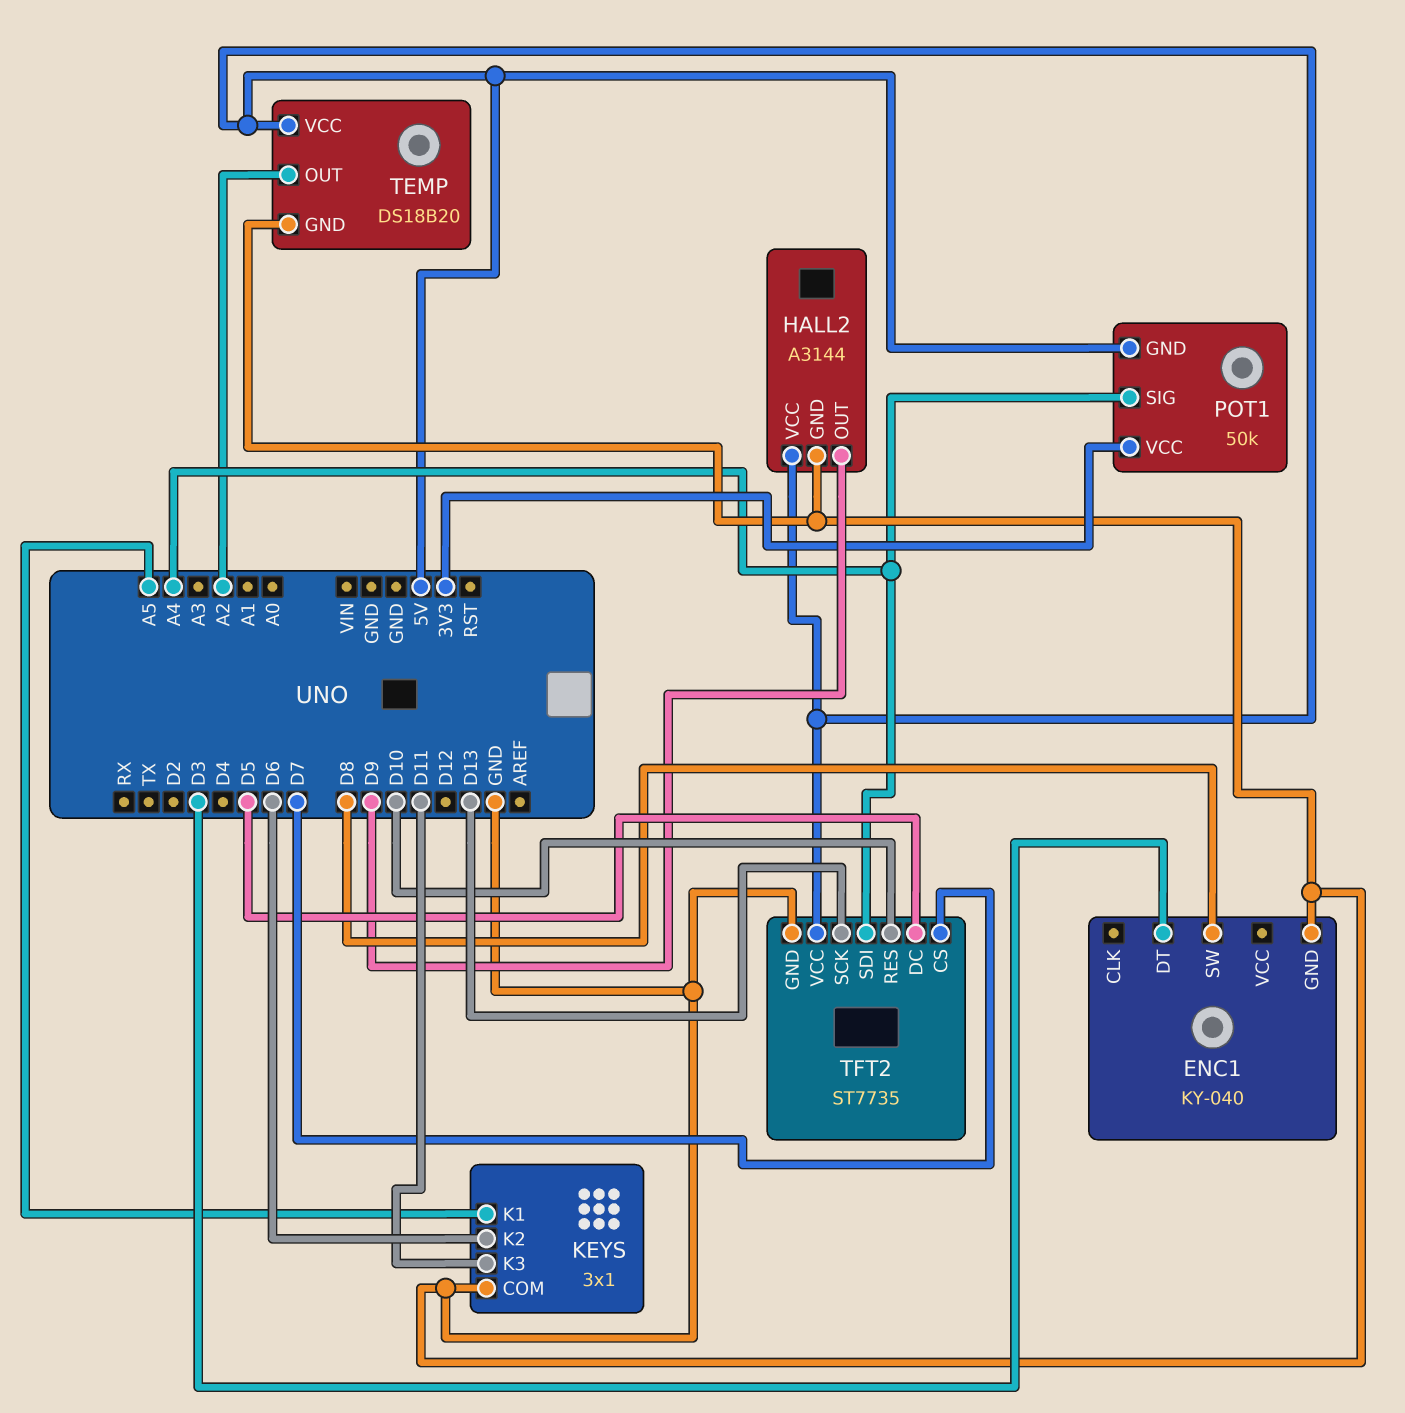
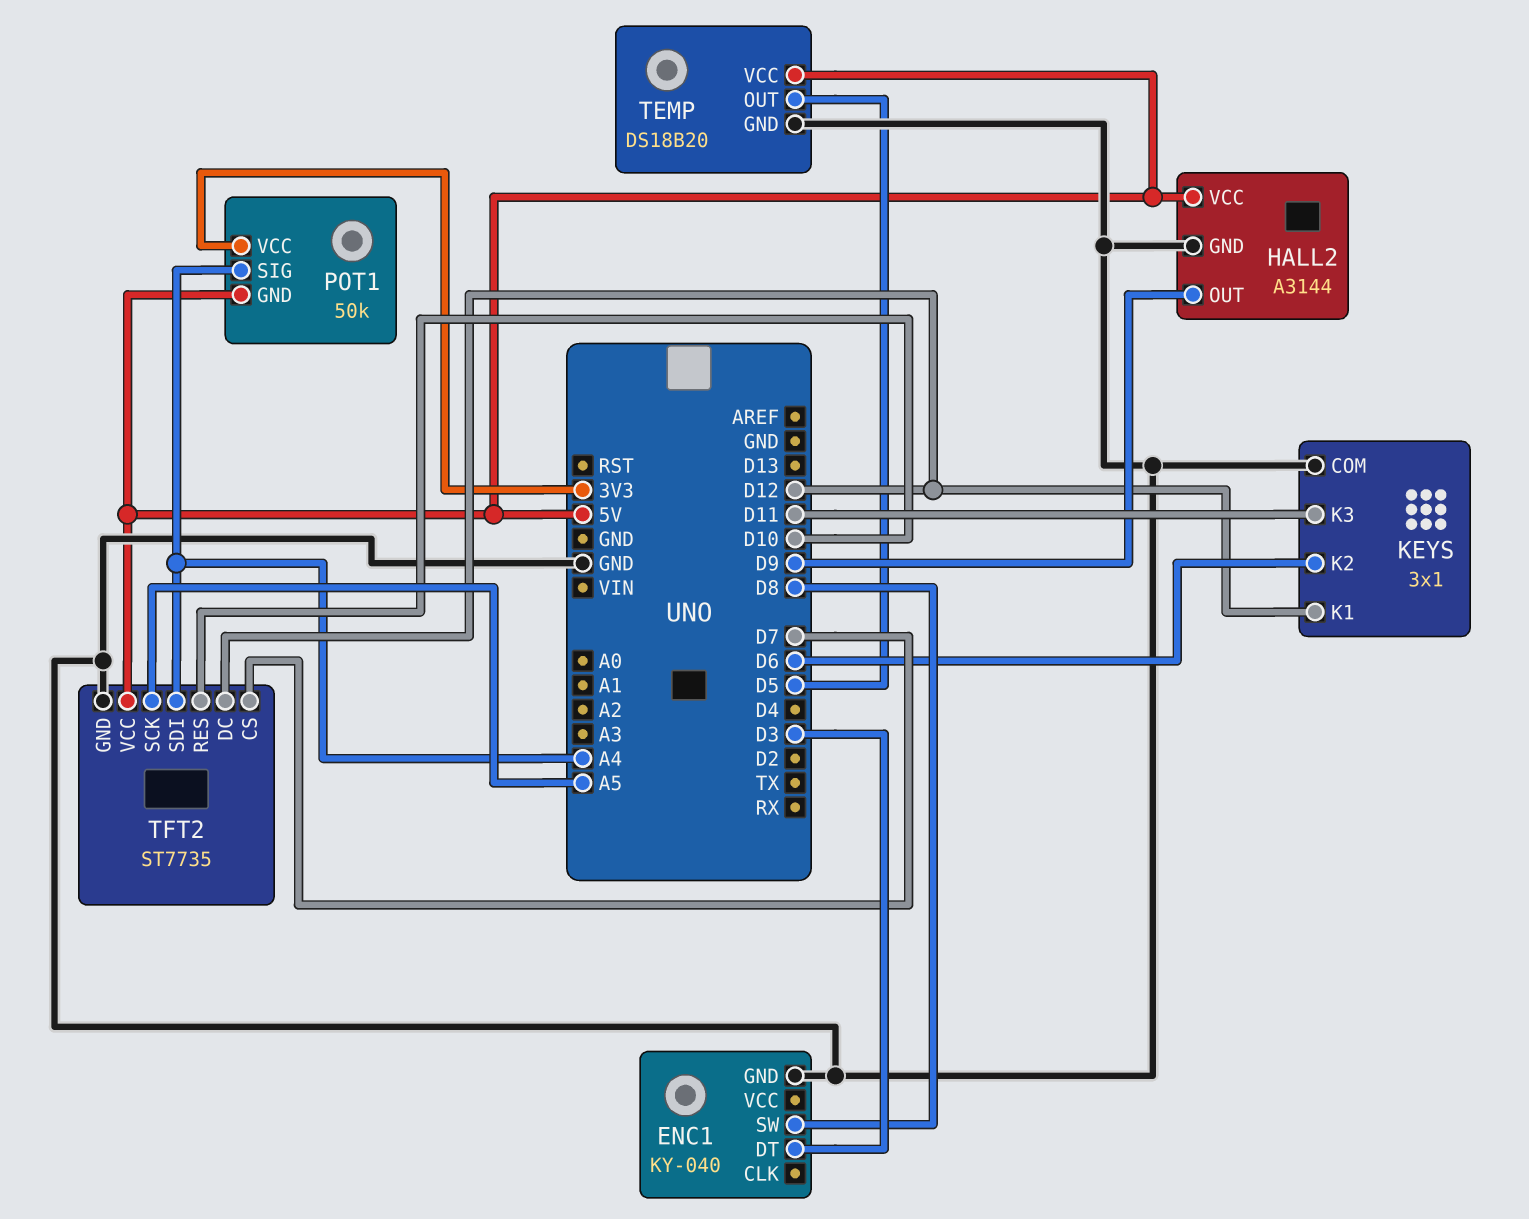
KEYS pin K1: A5 -> D12
TEMP pin OUT: A2 -> D5
TFT2 pin DC: D5 -> D12
TFT2 pin SCK: D13 -> A5

